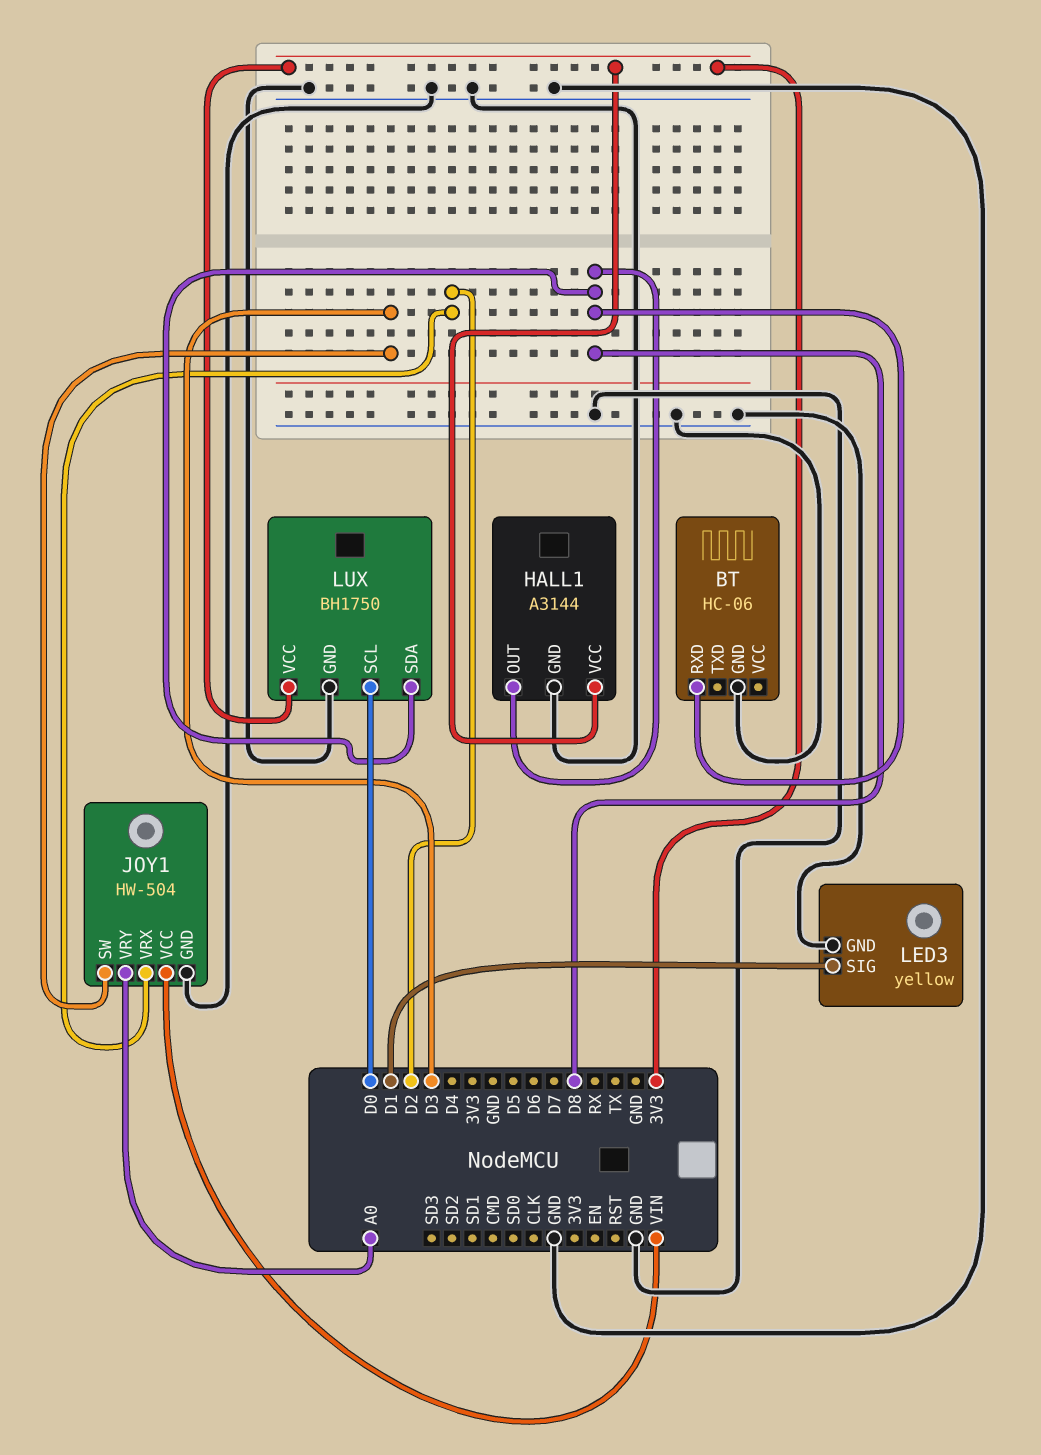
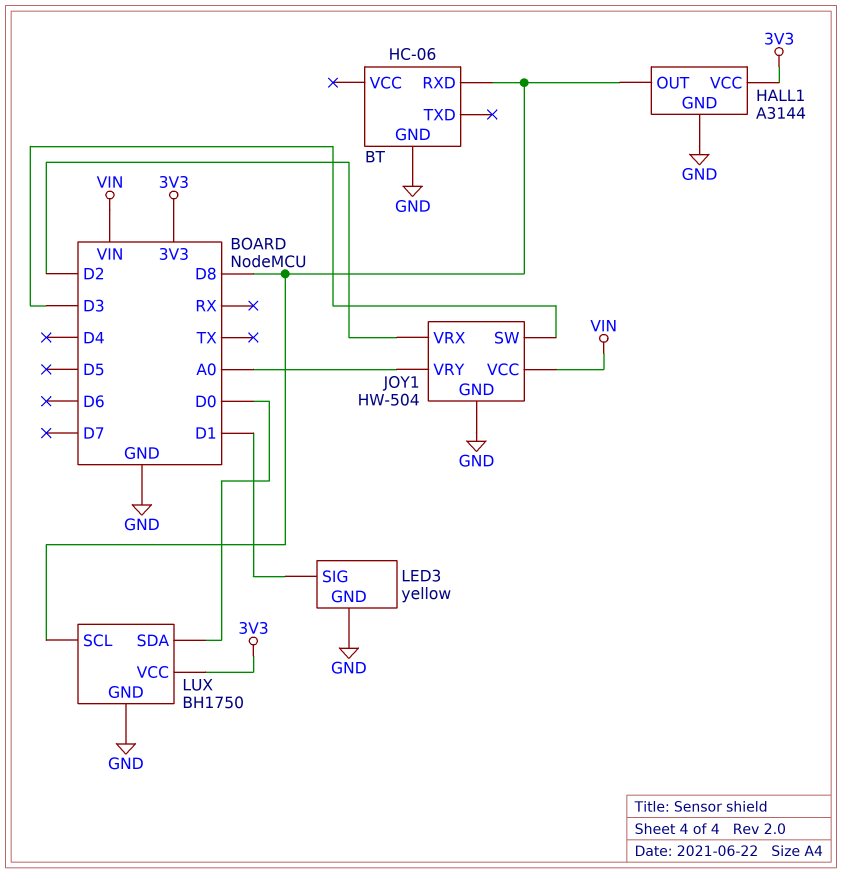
LUX pin SCL: D0 -> D8
LUX pin SDA: D8 -> D0

